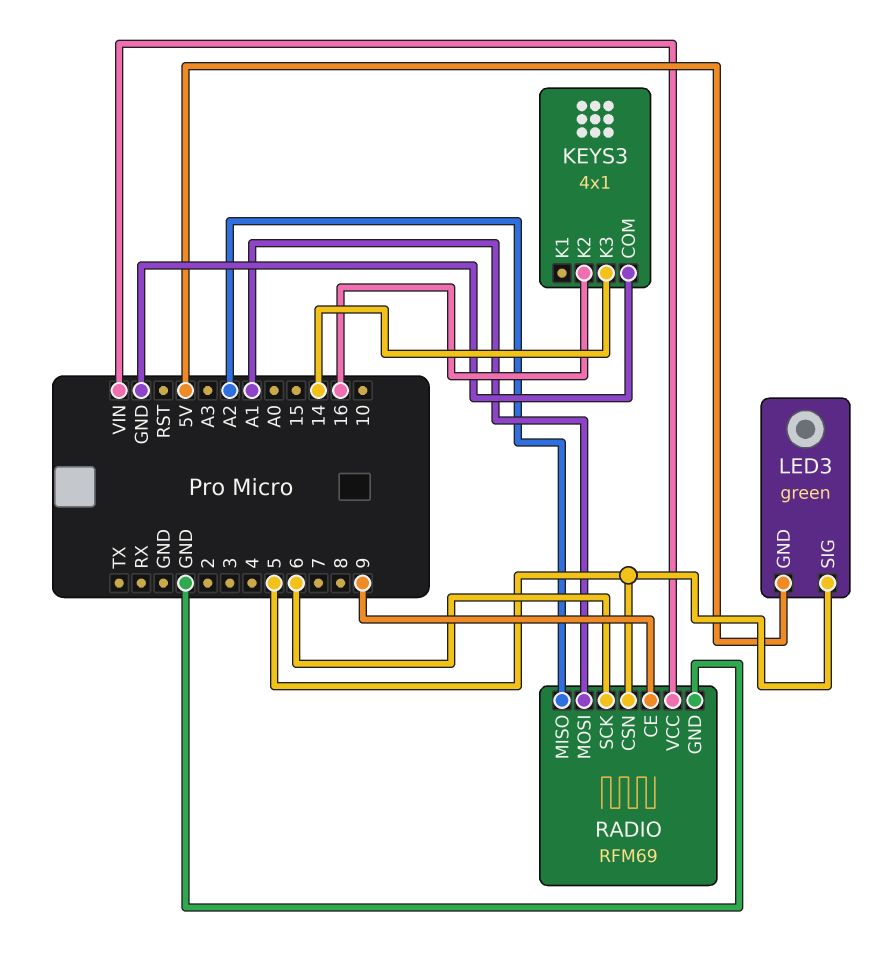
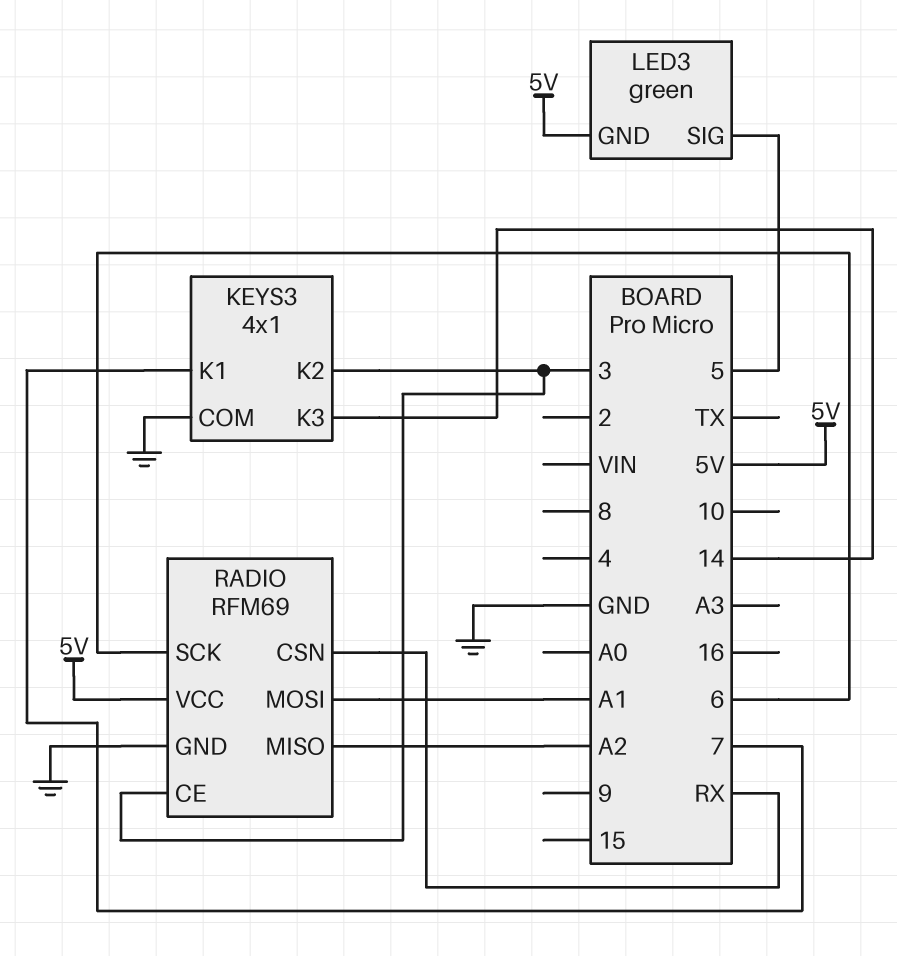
KEYS3 pin K1: none -> 7
KEYS3 pin K2: 16 -> 3
RADIO pin CE: 9 -> 3
RADIO pin CSN: 5 -> RX
RADIO pin VCC: VIN -> 5V

